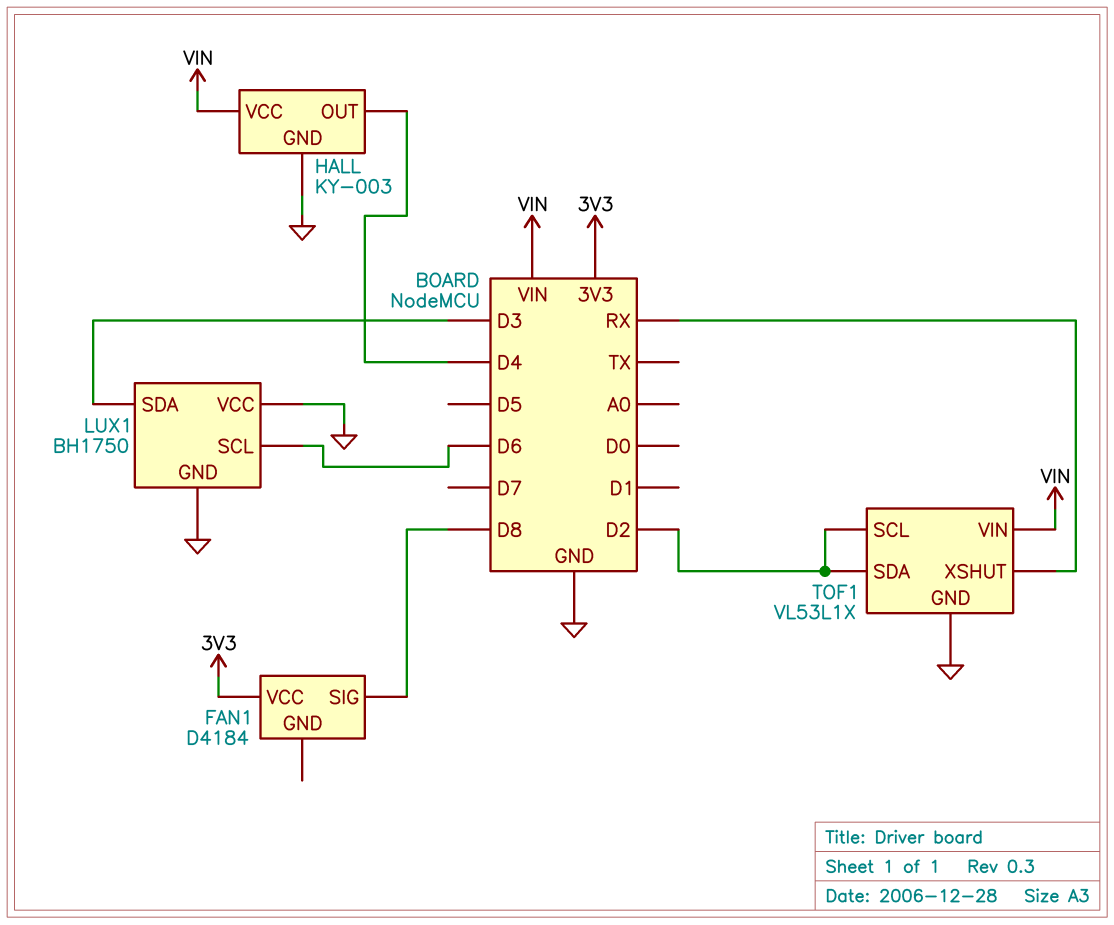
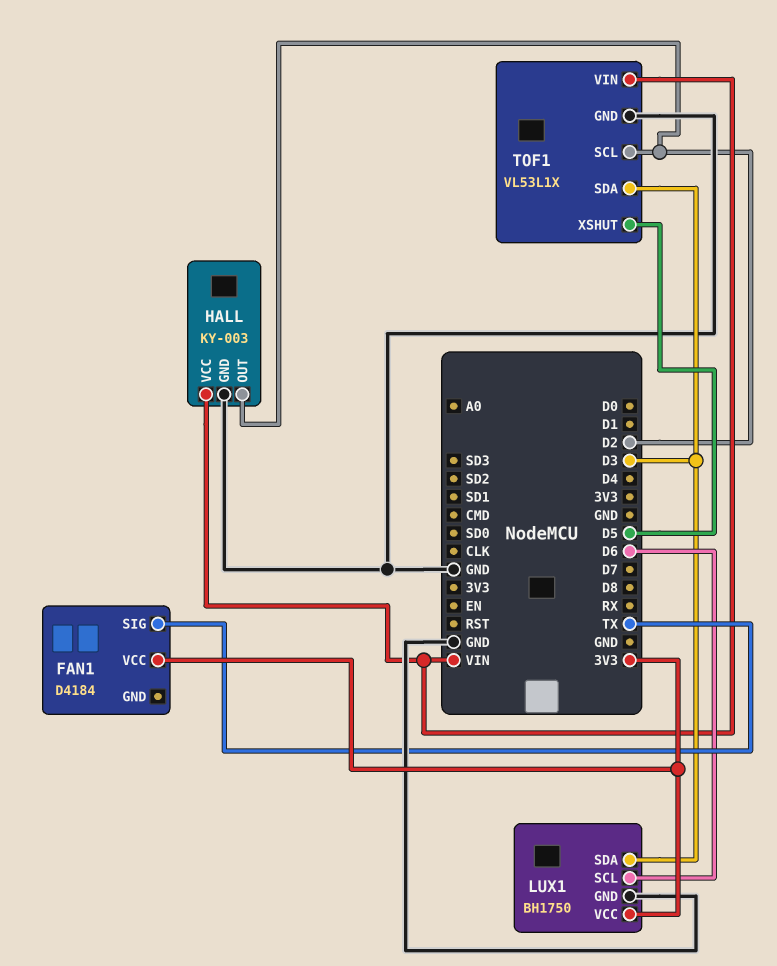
FAN1 pin SIG: D8 -> TX
HALL pin OUT: D4 -> D2
LUX1 pin VCC: GND -> 3V3
TOF1 pin SDA: D2 -> D3
TOF1 pin XSHUT: RX -> D5

